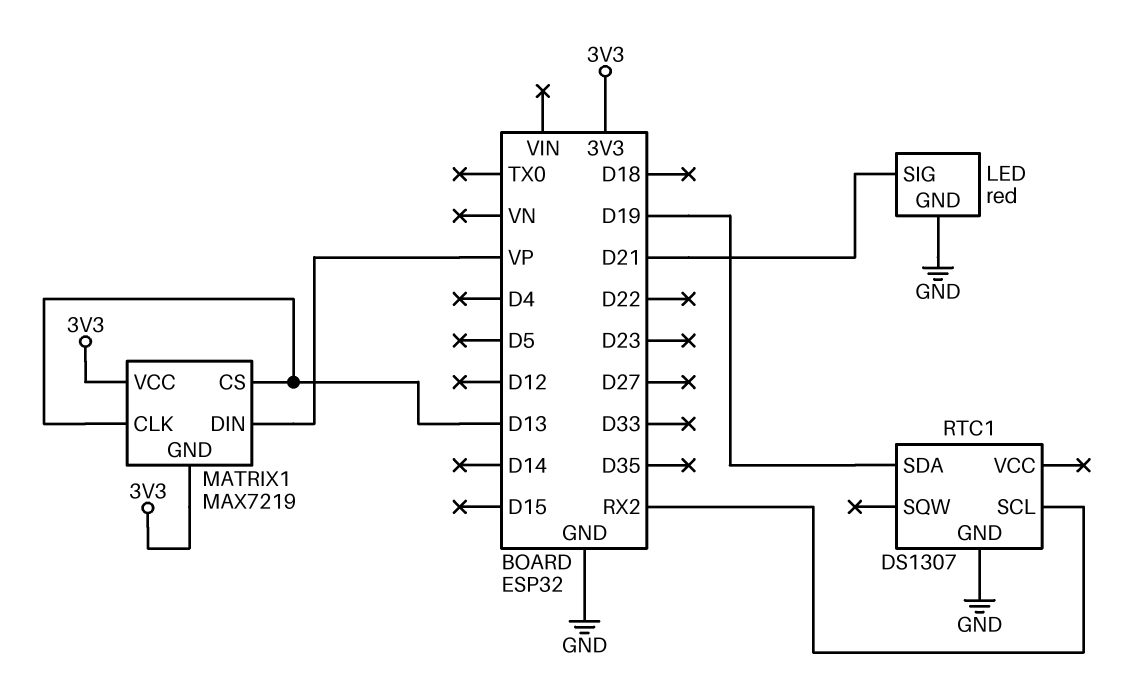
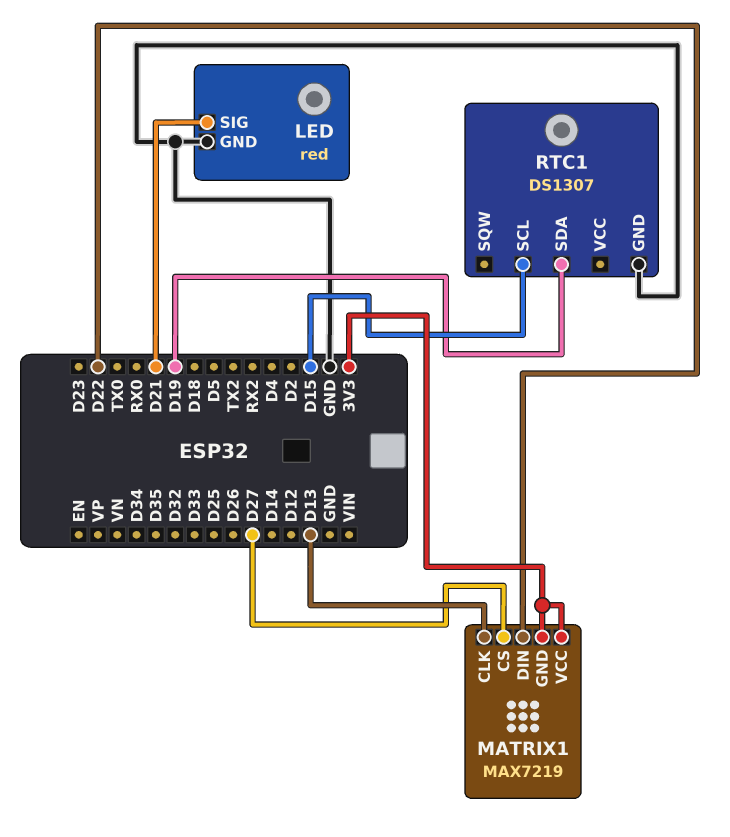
MATRIX1 pin CS: D13 -> D27
MATRIX1 pin DIN: VP -> D22
RTC1 pin SCL: RX2 -> D15

